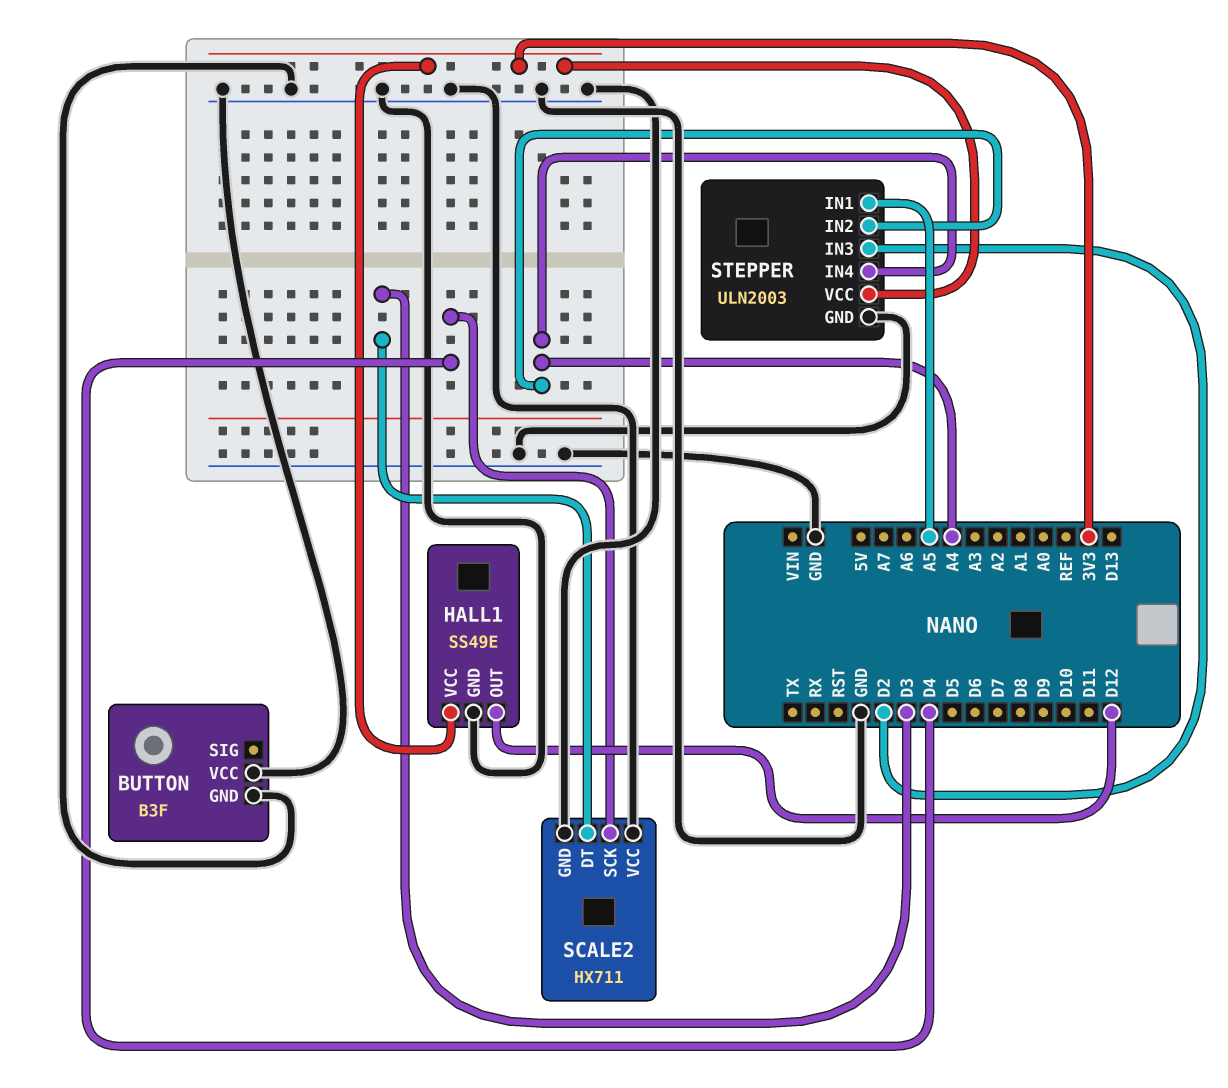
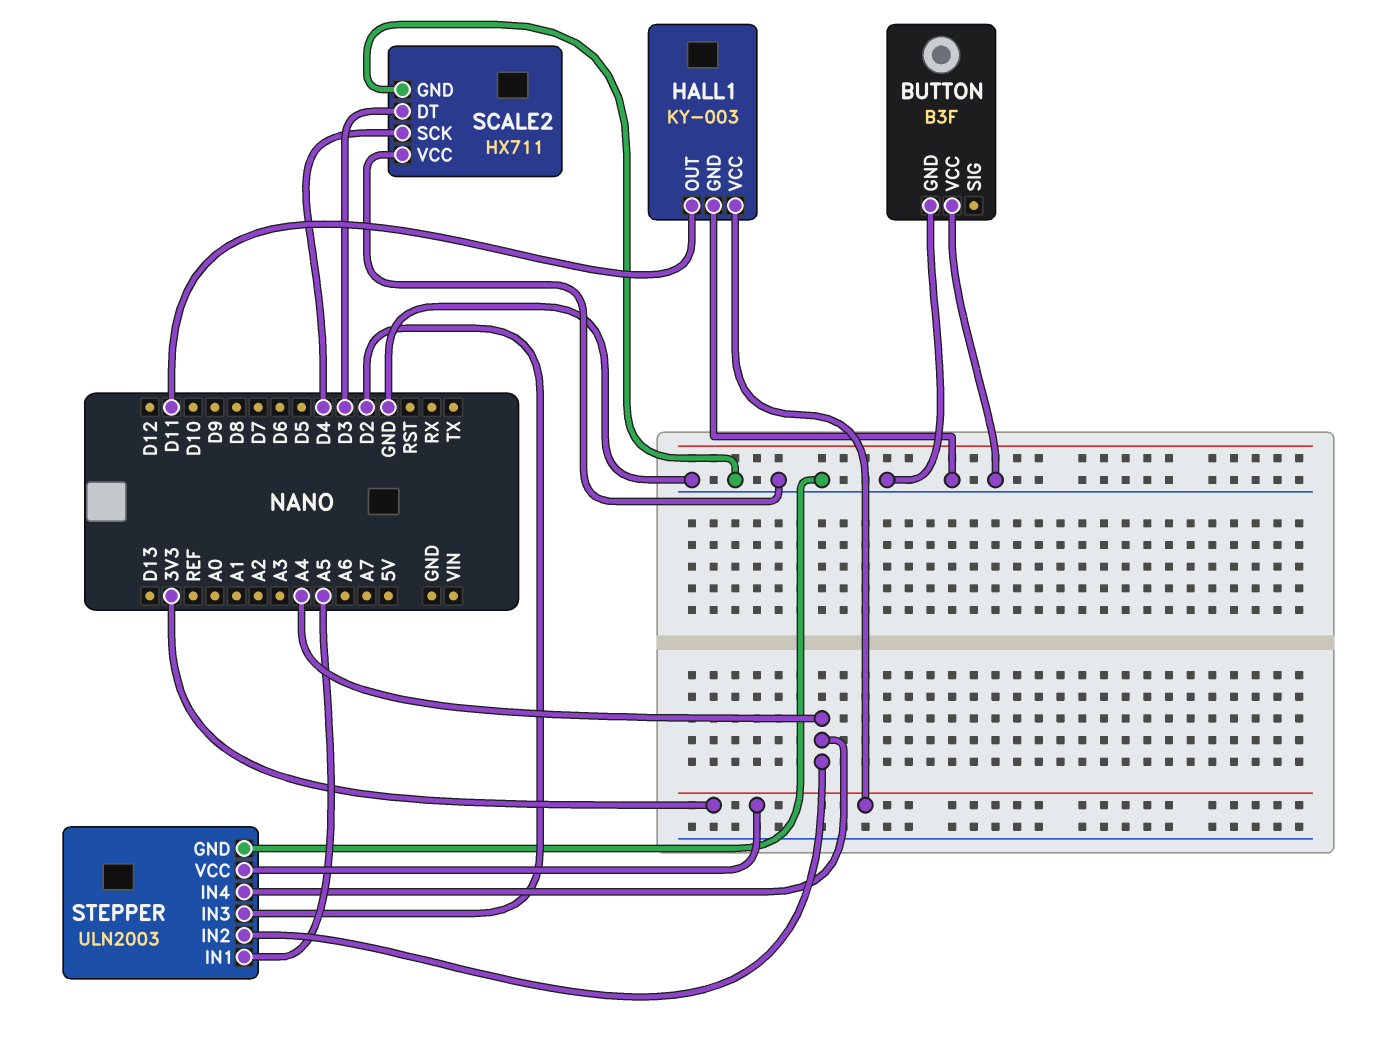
HALL1: SS49E -> KY-003
HALL1 pin OUT: D12 -> D11

